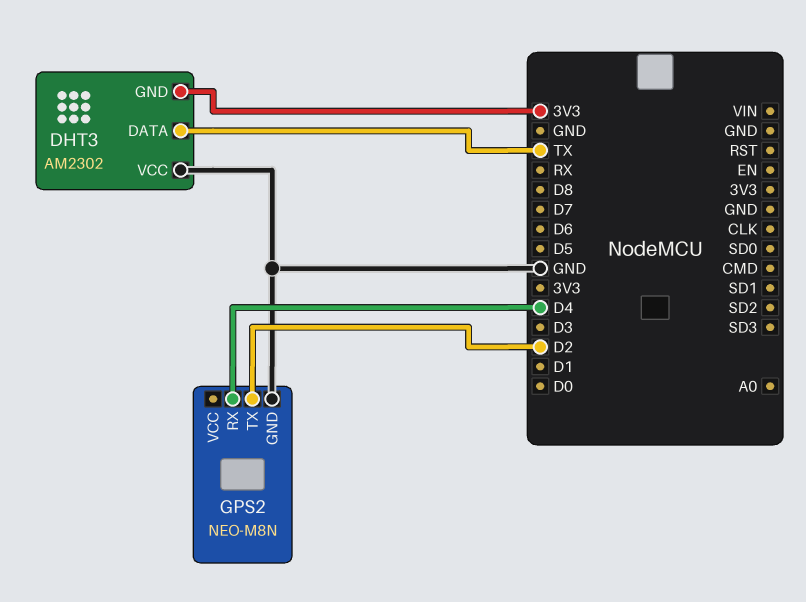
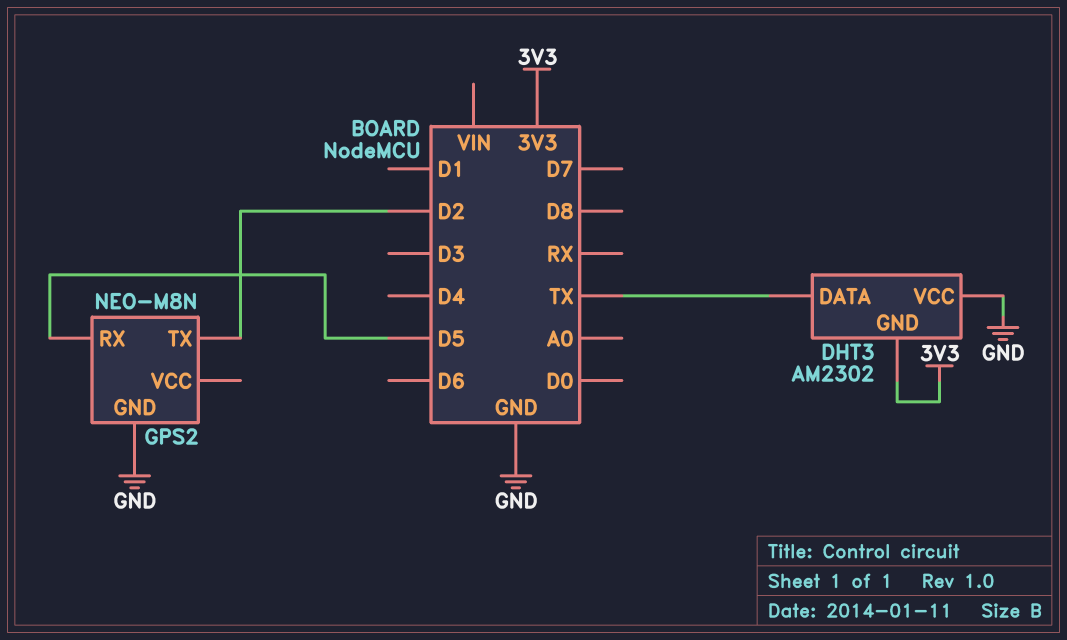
GPS2 pin RX: D4 -> D5

